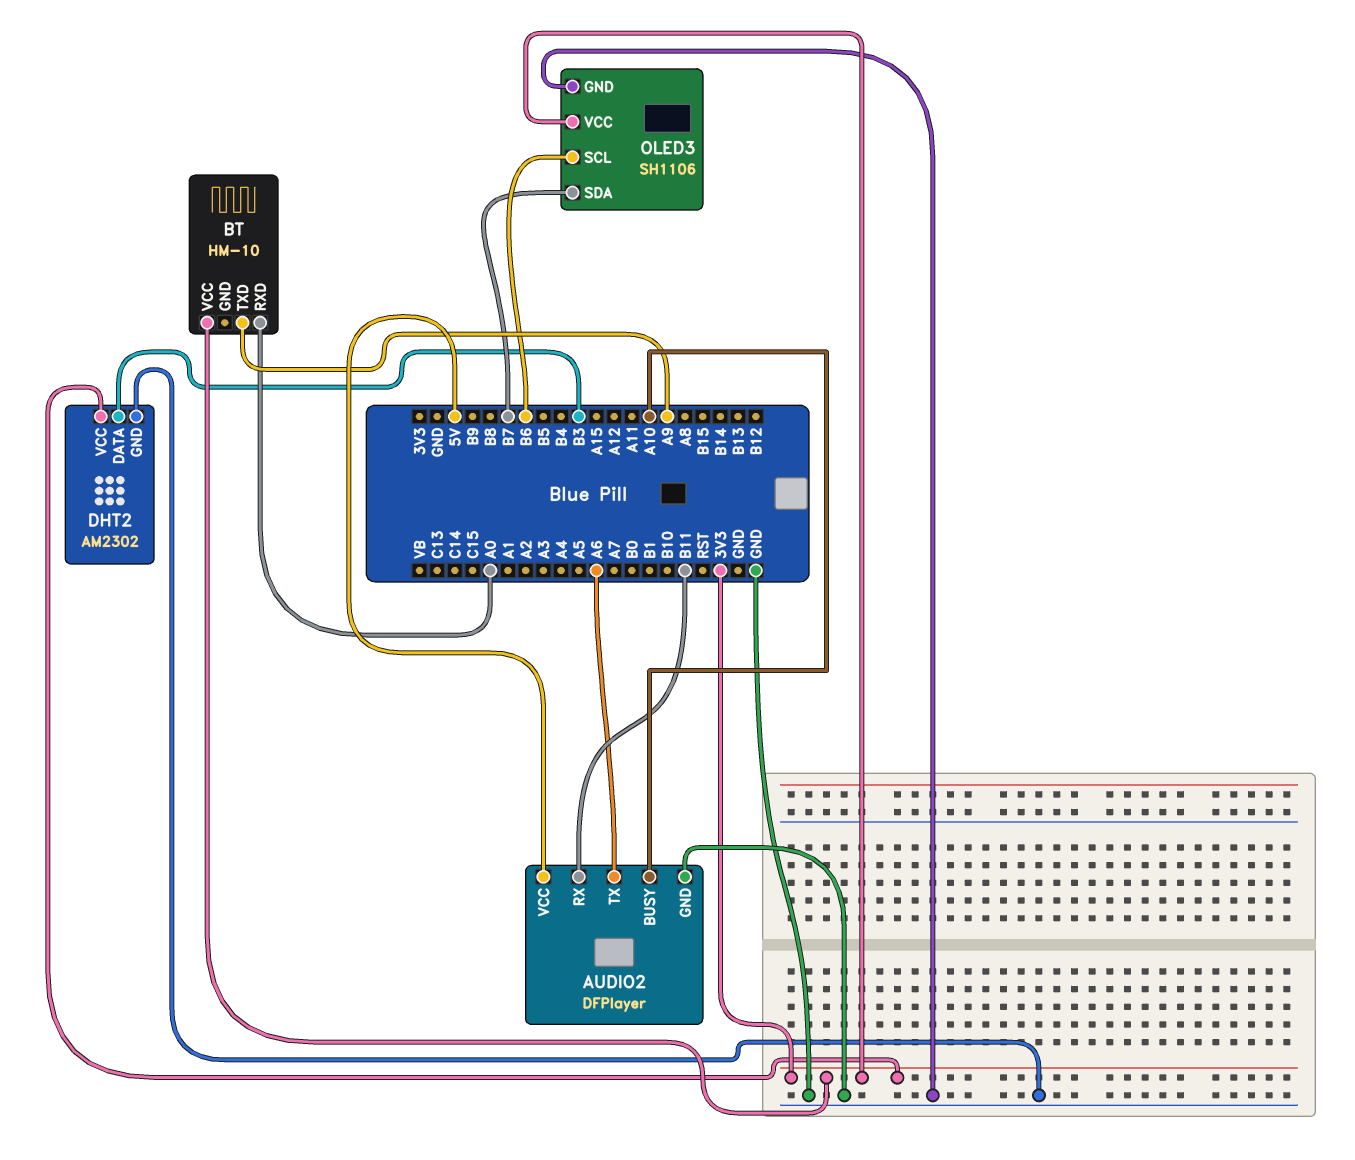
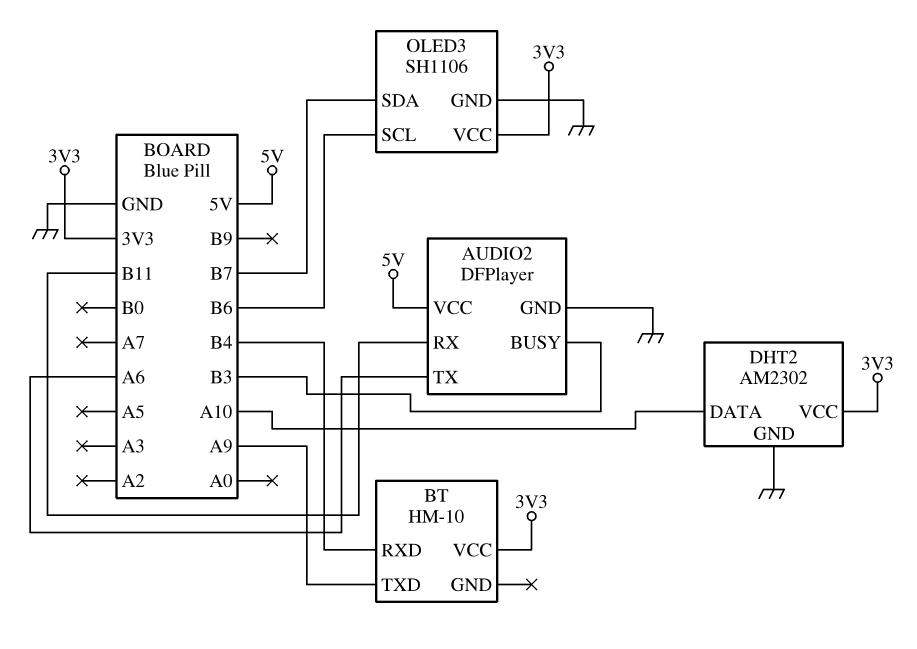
AUDIO2 pin BUSY: A10 -> B3
BT pin RXD: A0 -> B4
DHT2 pin DATA: B3 -> A10

